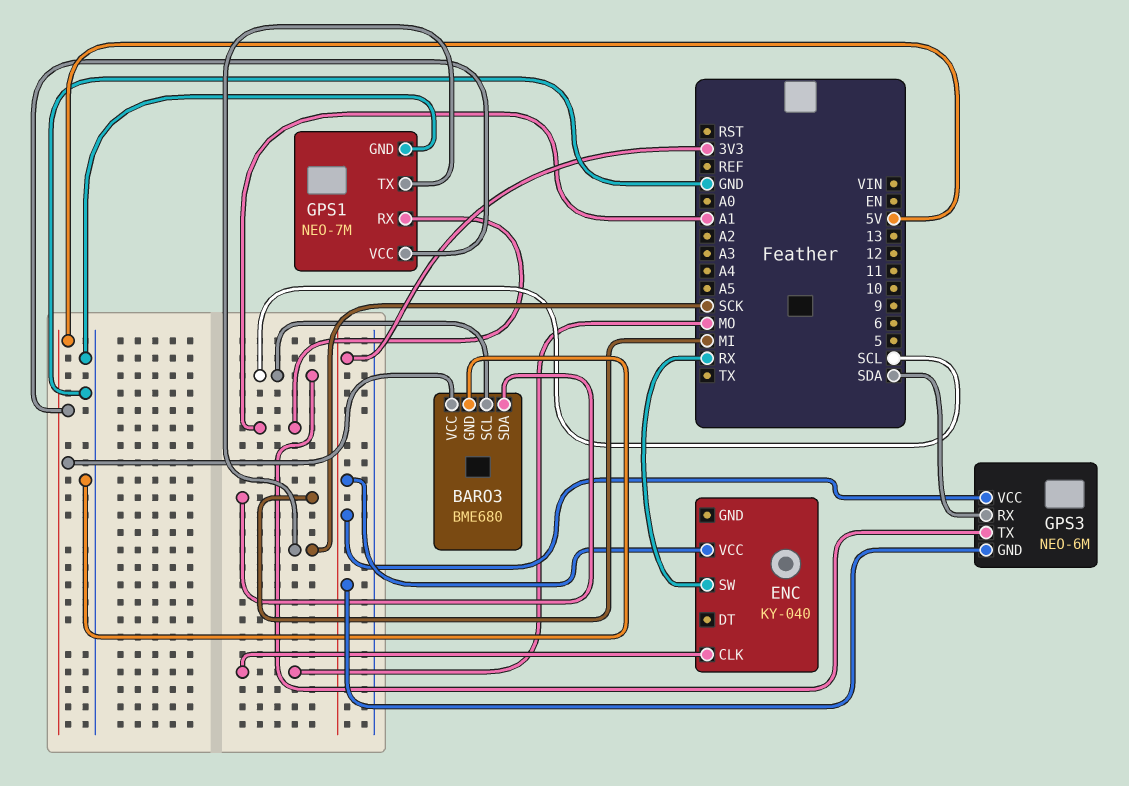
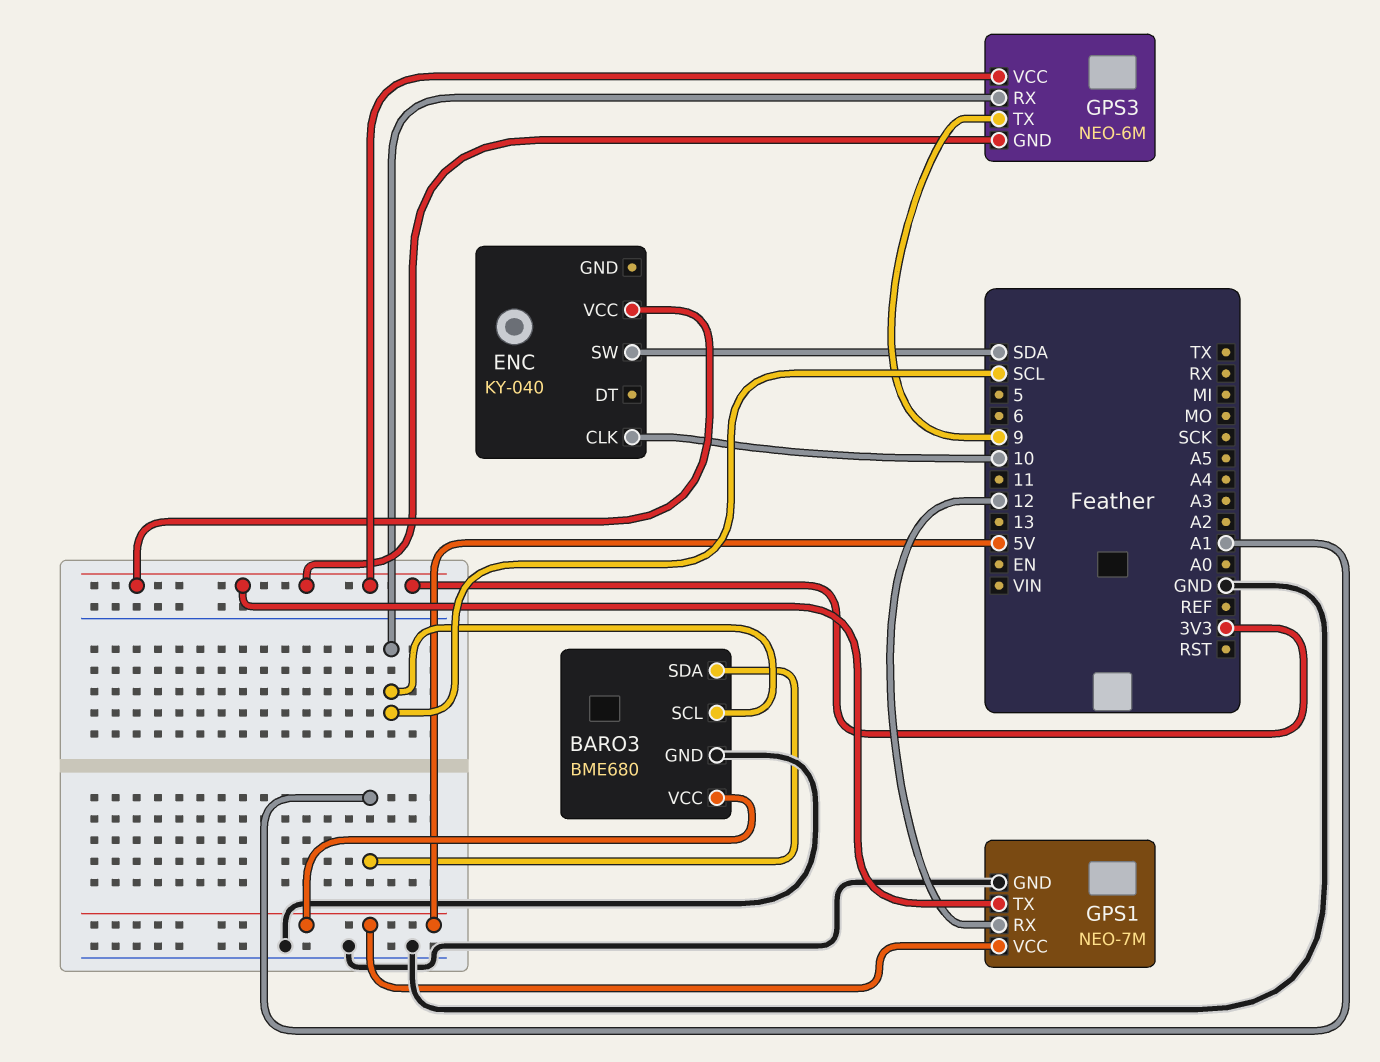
BARO3 pin SDA: MI -> A1
ENC pin CLK: MO -> 10
ENC pin SW: RX -> SDA
GPS1 pin RX: A1 -> 12
GPS1 pin TX: SCK -> 3V3
GPS3 pin RX: SDA -> SCL
GPS3 pin TX: SCL -> 9

